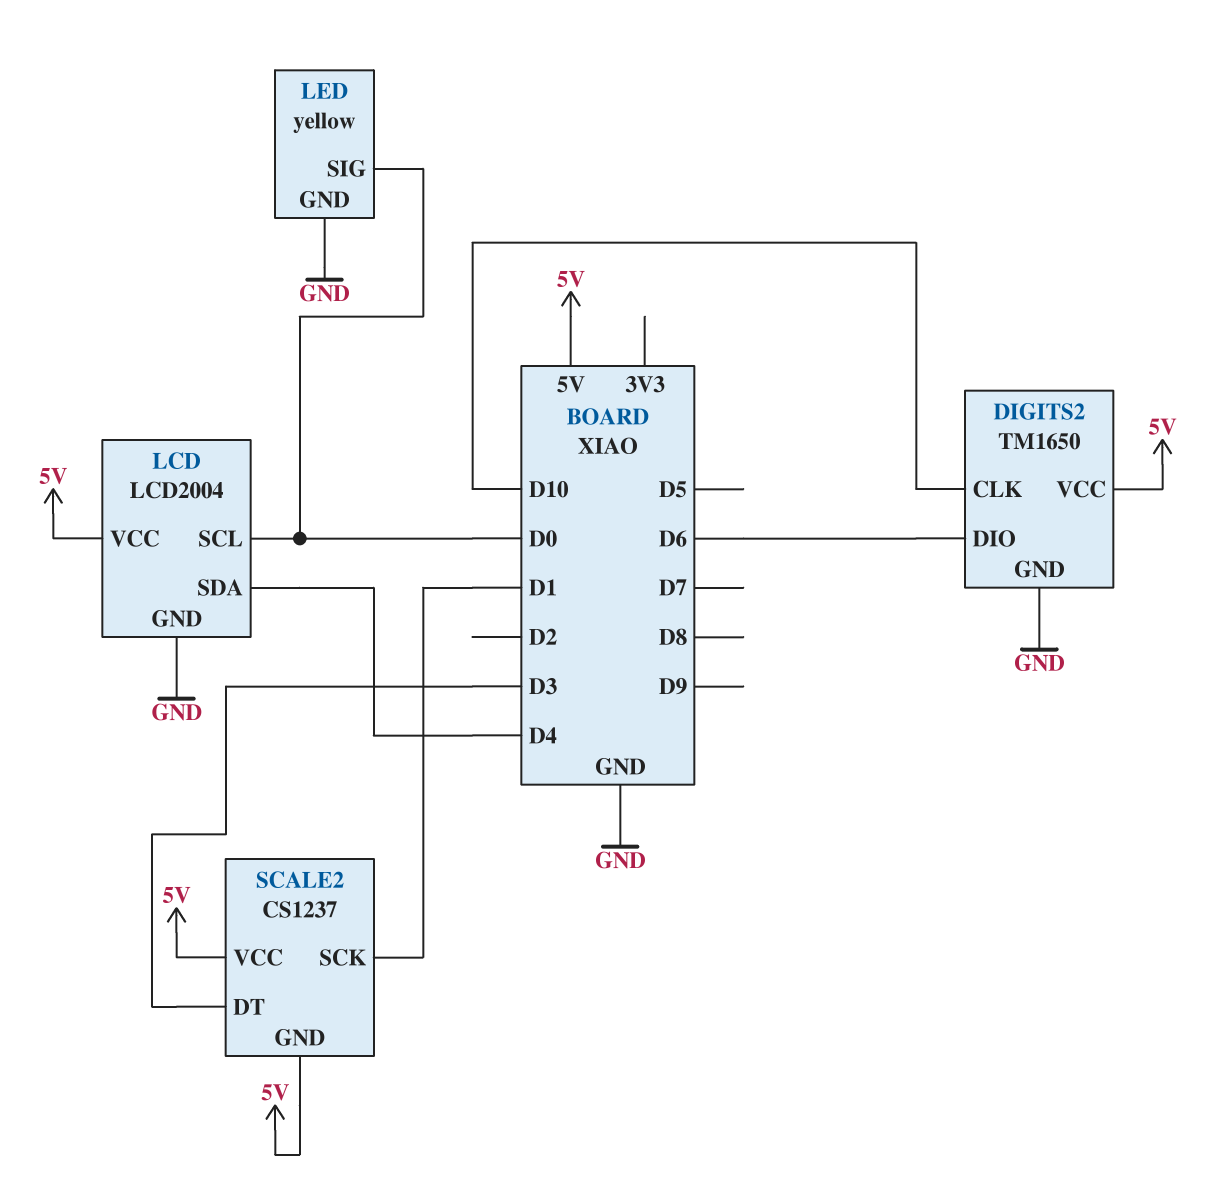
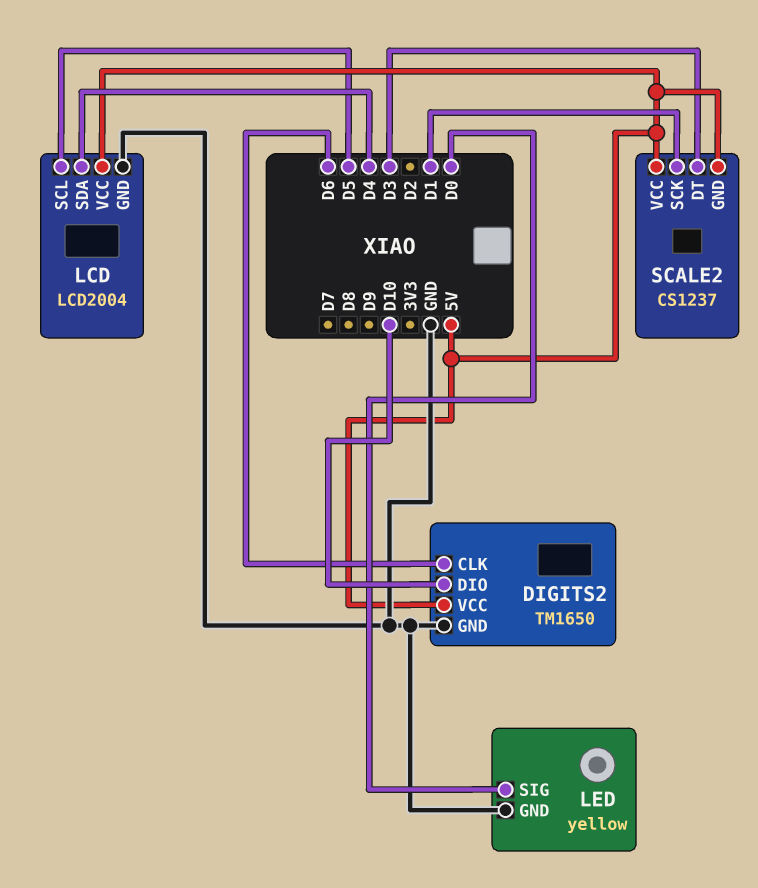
DIGITS2 pin CLK: D10 -> D6
DIGITS2 pin DIO: D6 -> D10
LCD pin SCL: D0 -> D5

